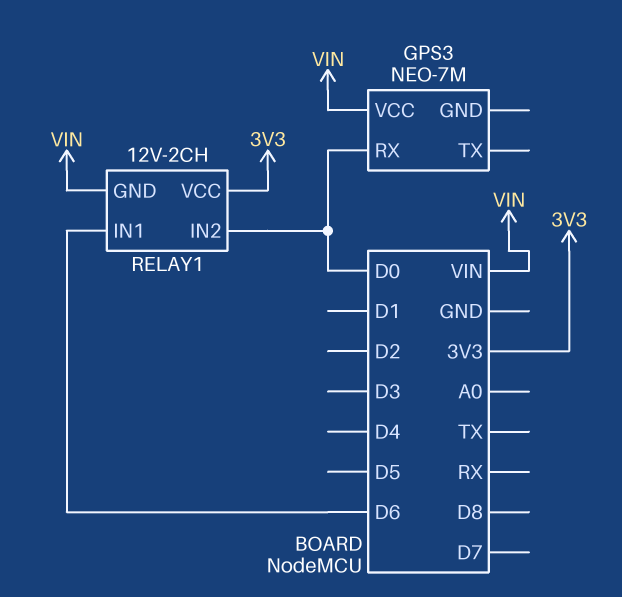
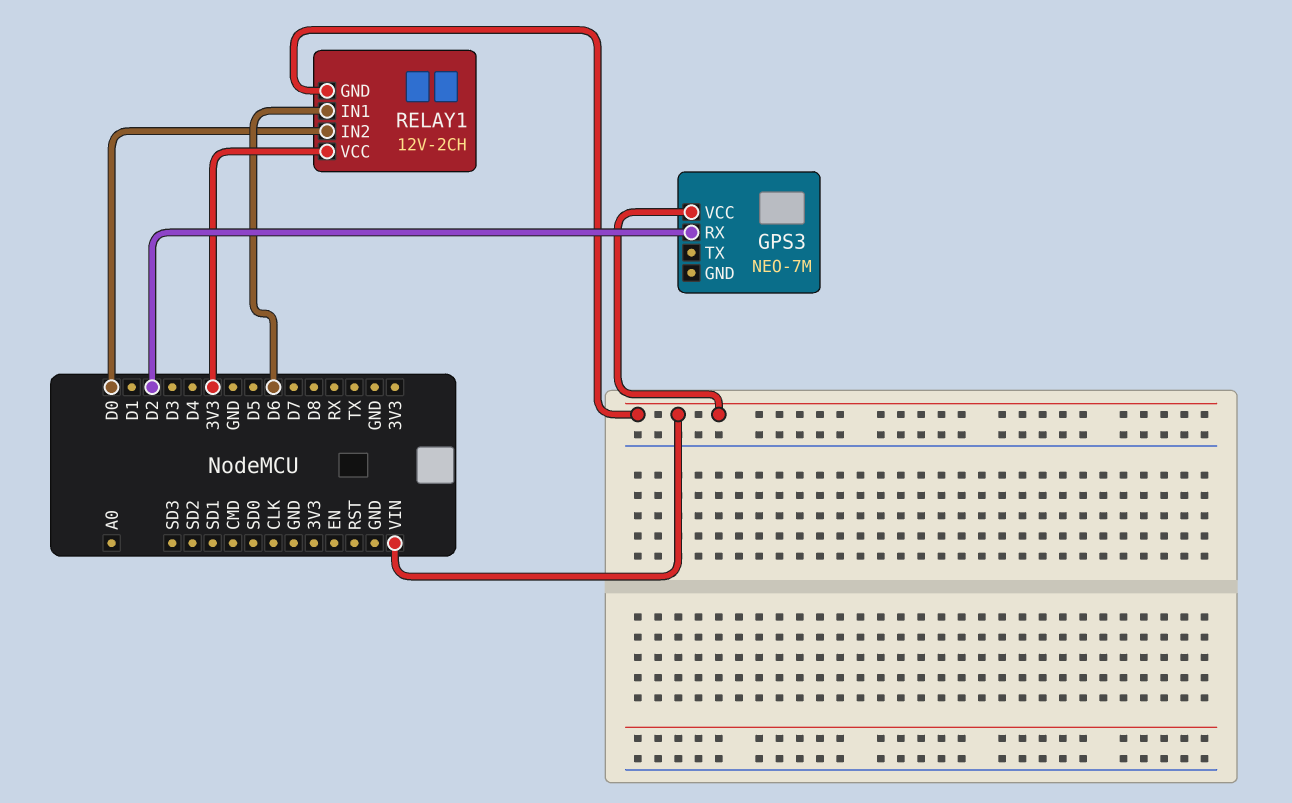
GPS3 pin RX: D0 -> D2

